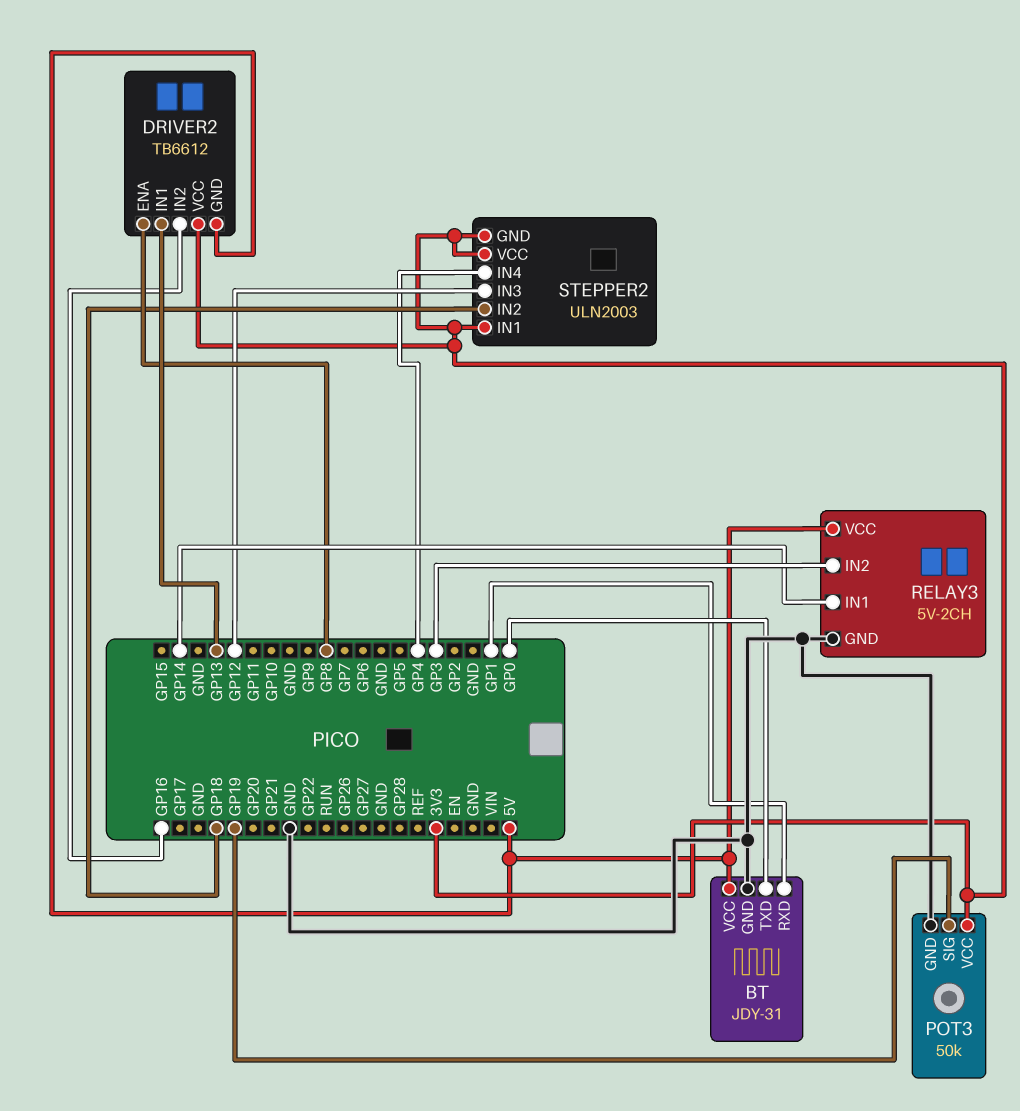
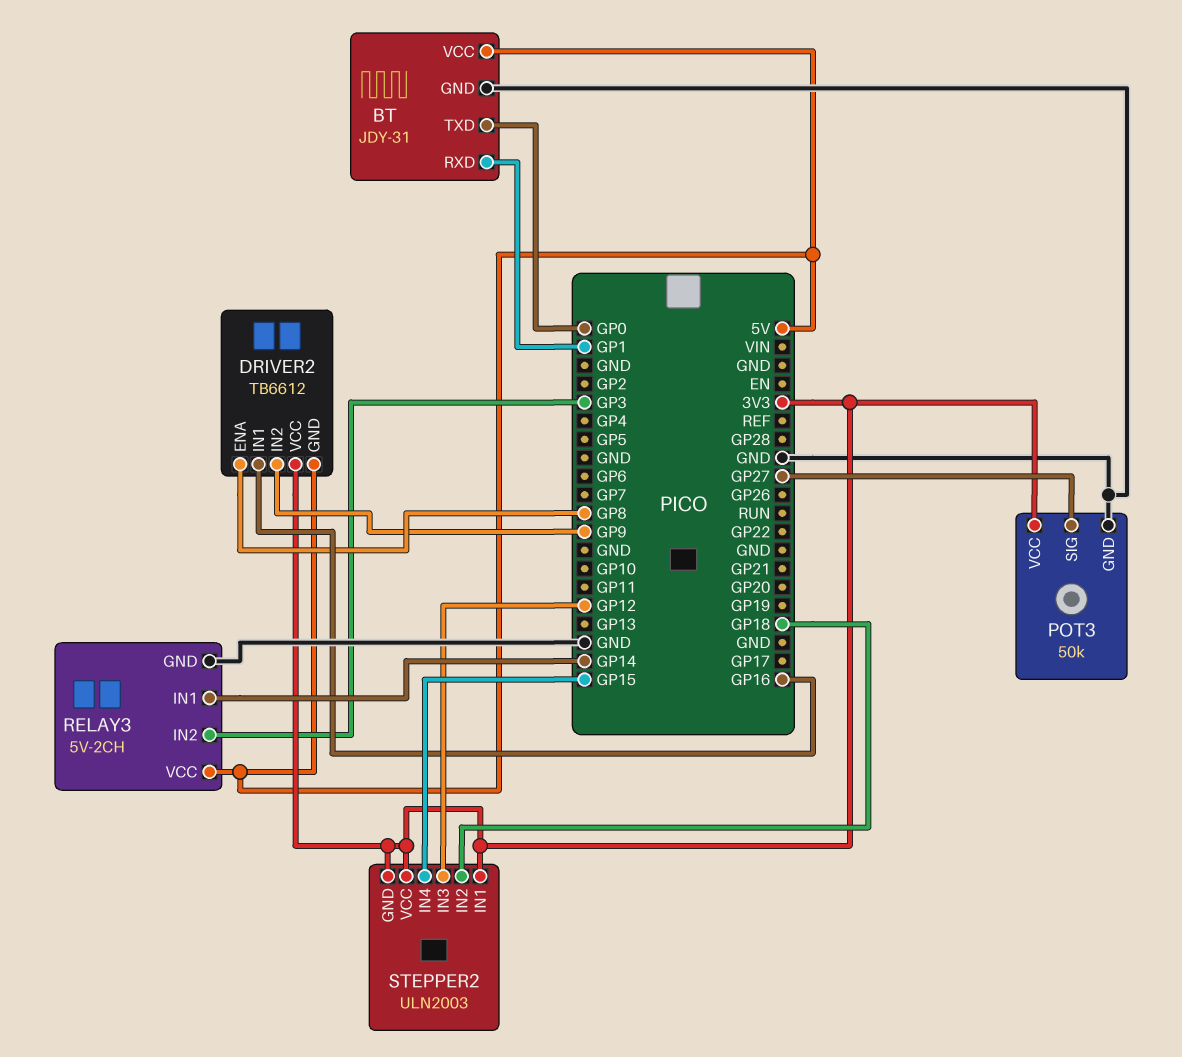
DRIVER2 pin IN1: GP13 -> GP16
DRIVER2 pin IN2: GP16 -> GP9
POT3 pin SIG: GP19 -> GP27
STEPPER2 pin IN4: GP4 -> GP15

